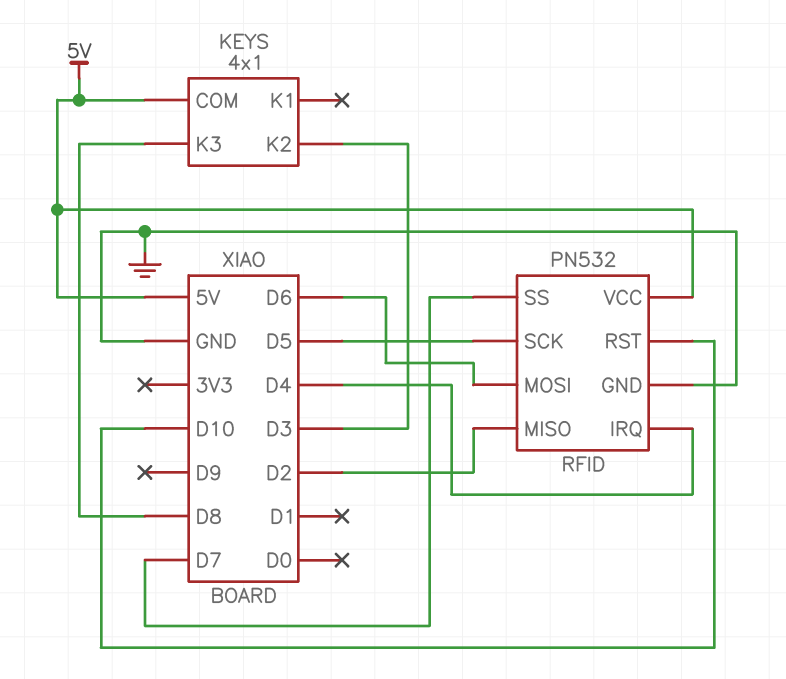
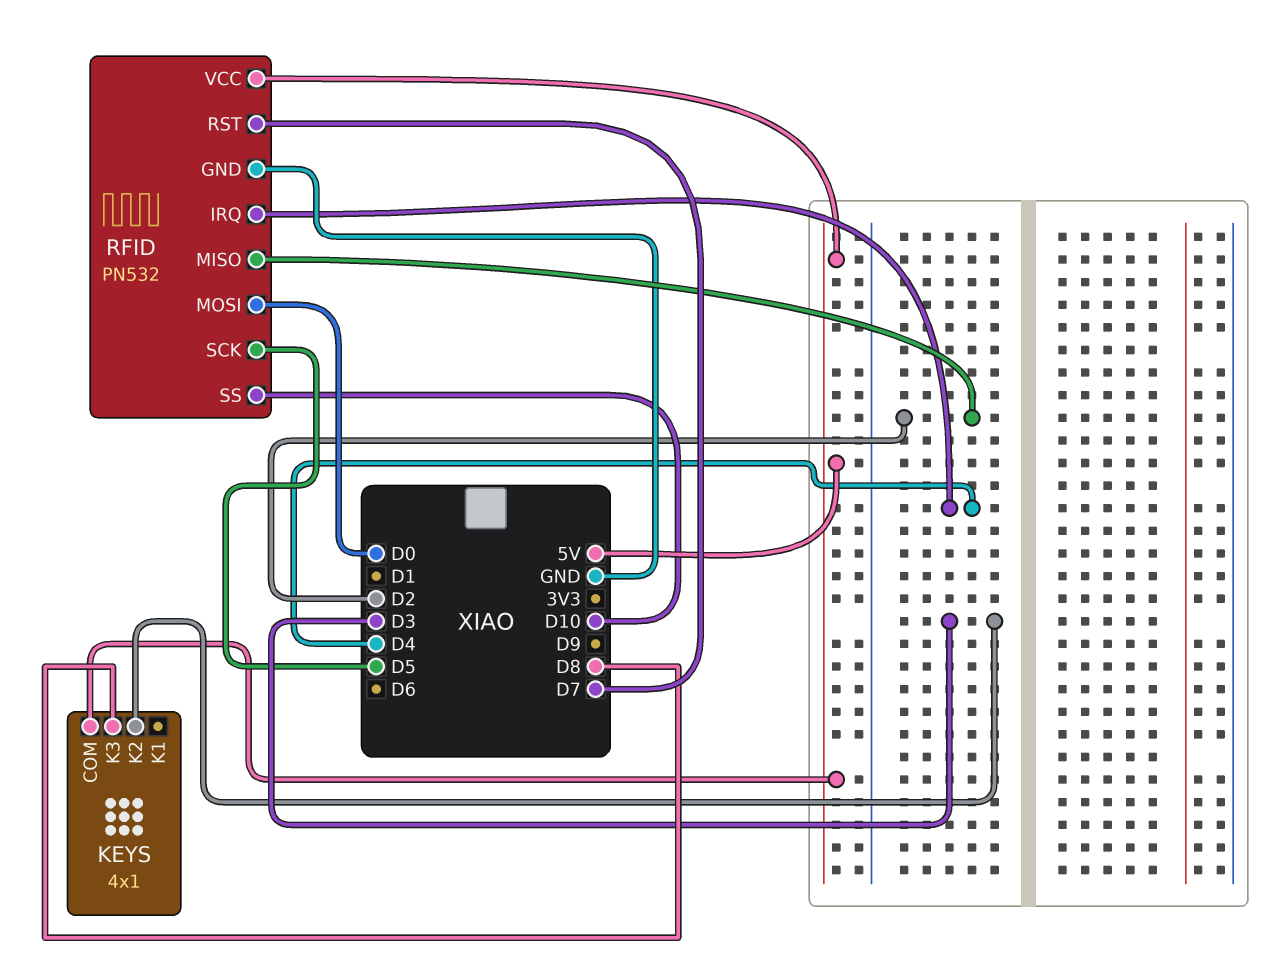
RFID pin MOSI: D6 -> D0
RFID pin RST: D10 -> D7
RFID pin SS: D7 -> D10

